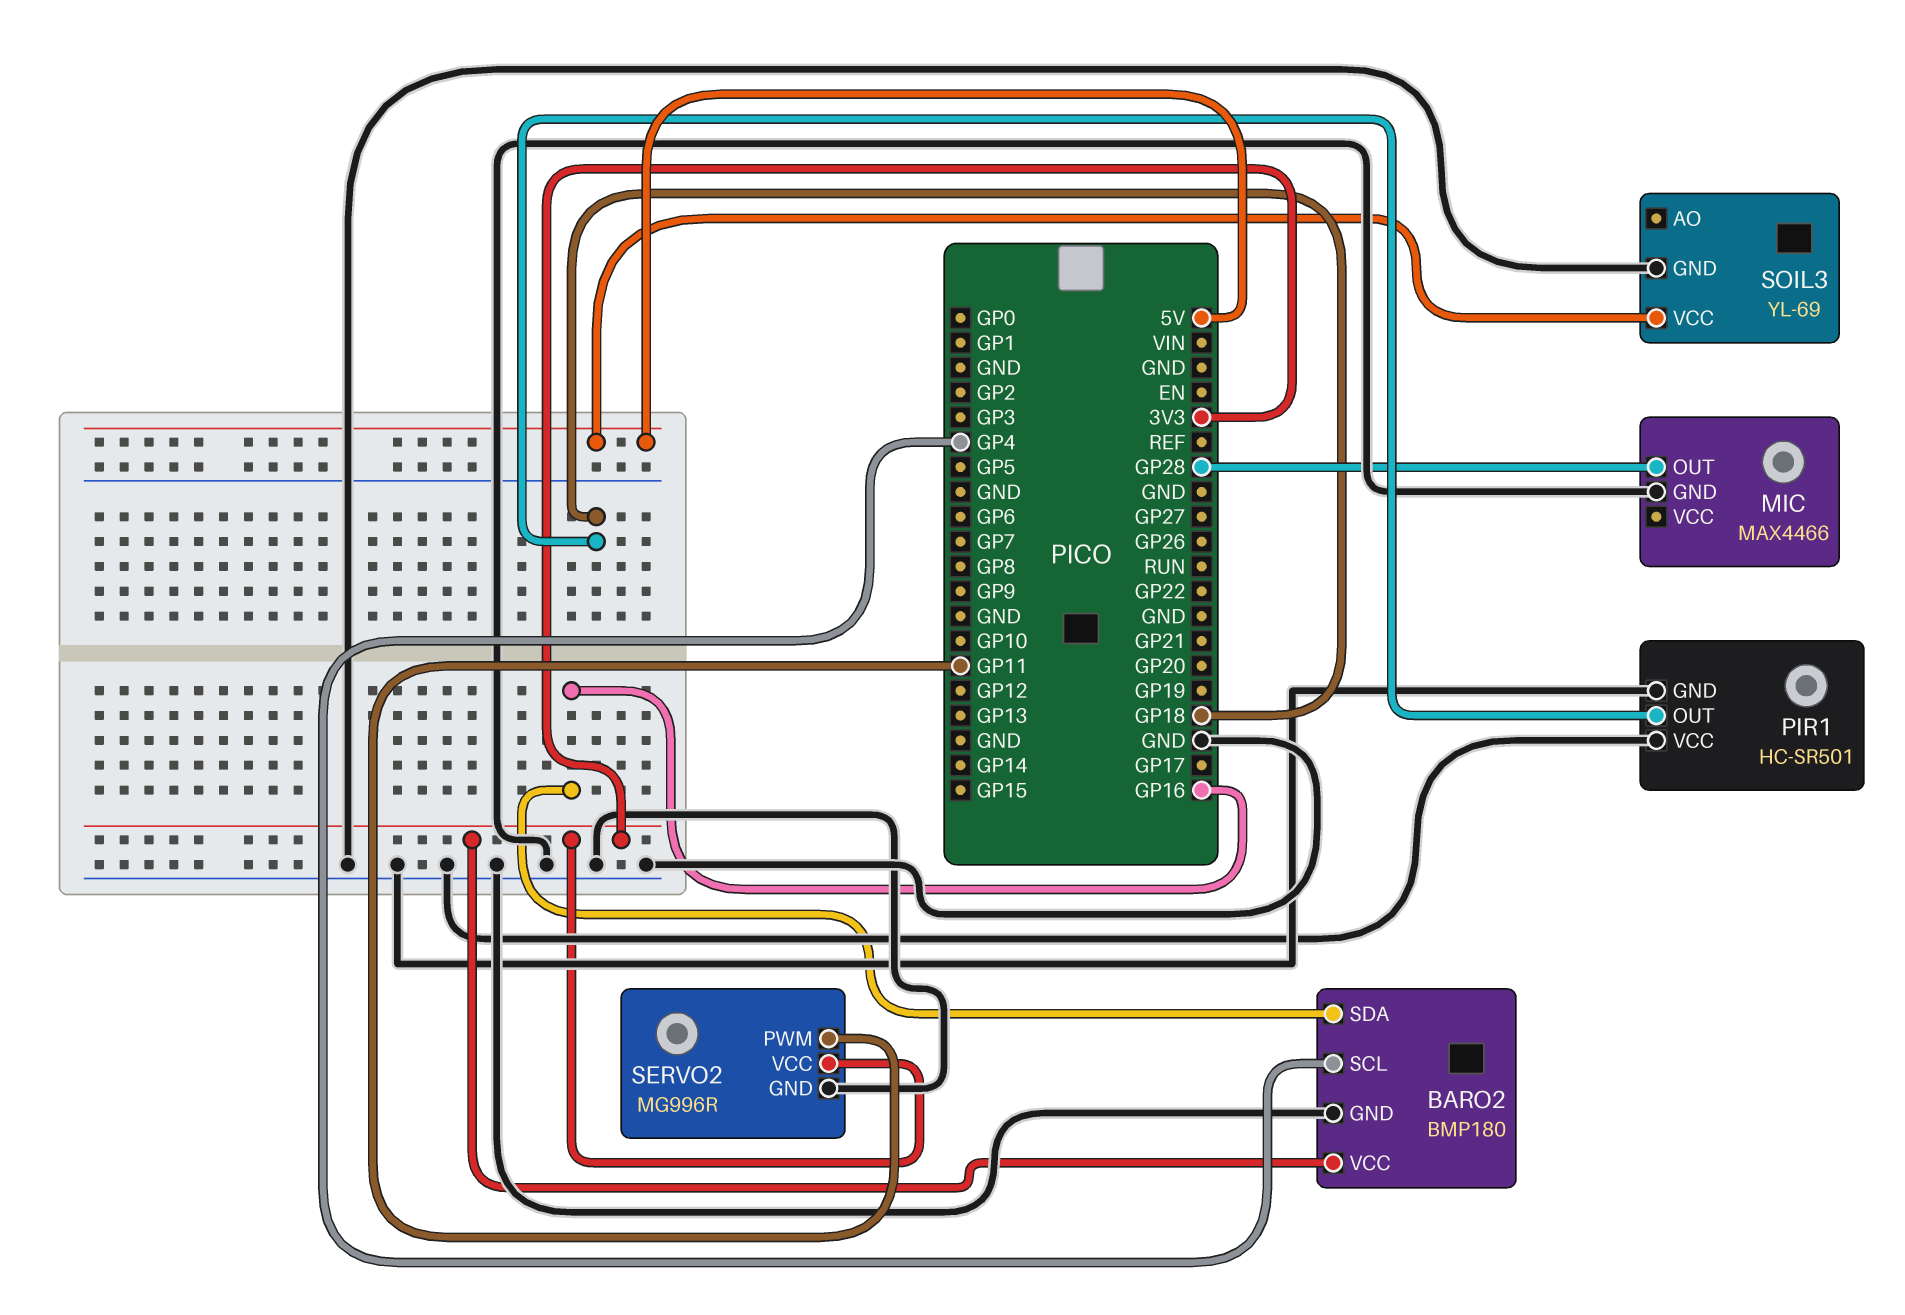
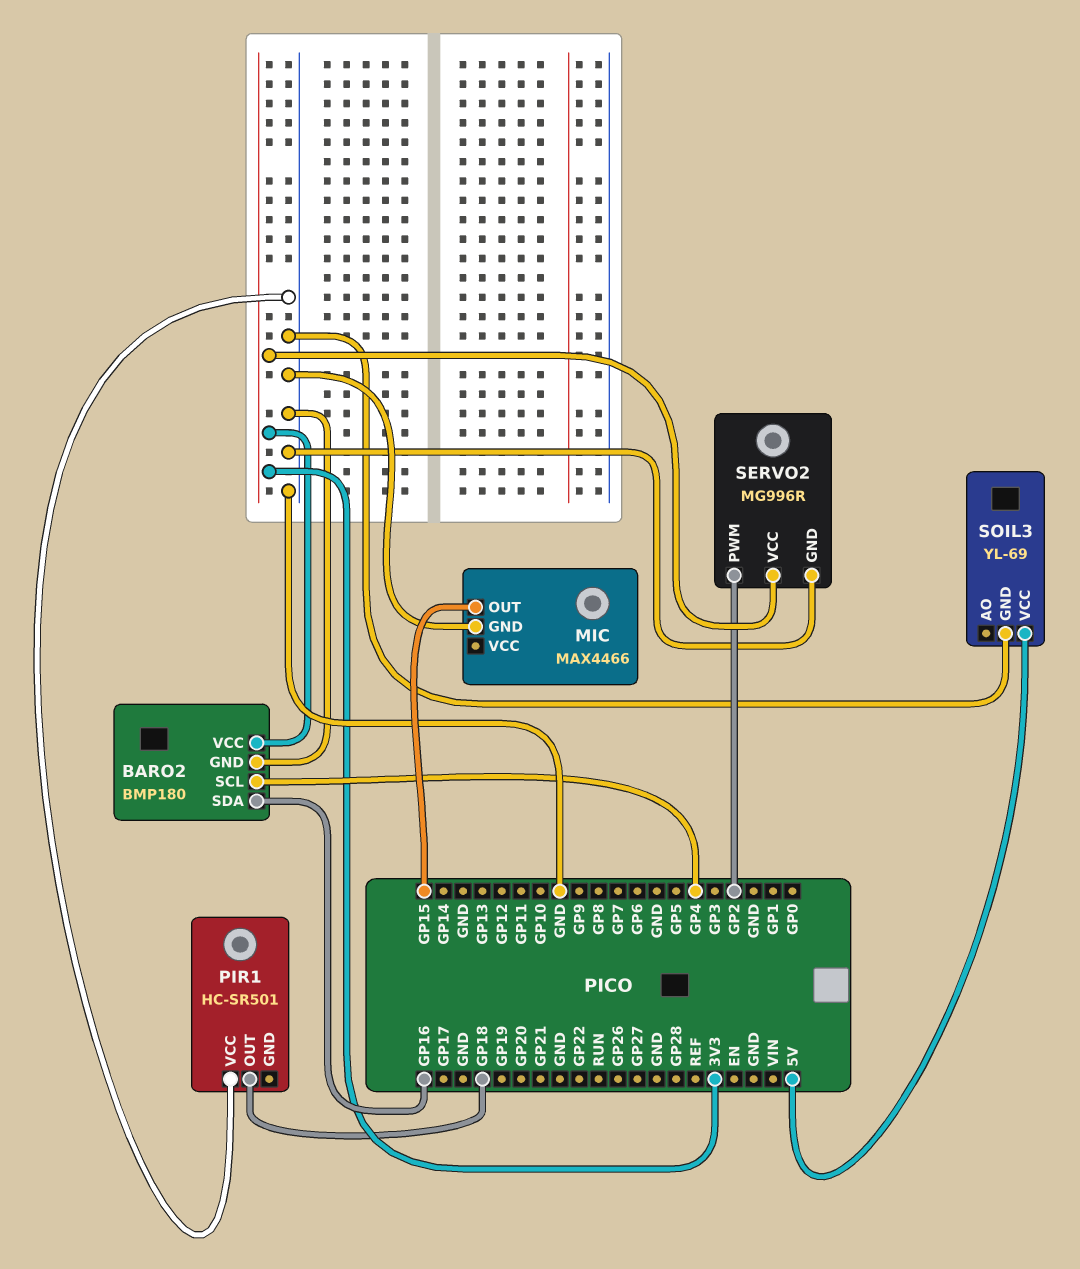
MIC pin OUT: GP28 -> GP15
PIR1 pin GND: GND -> none
SERVO2 pin PWM: GP11 -> GP2

